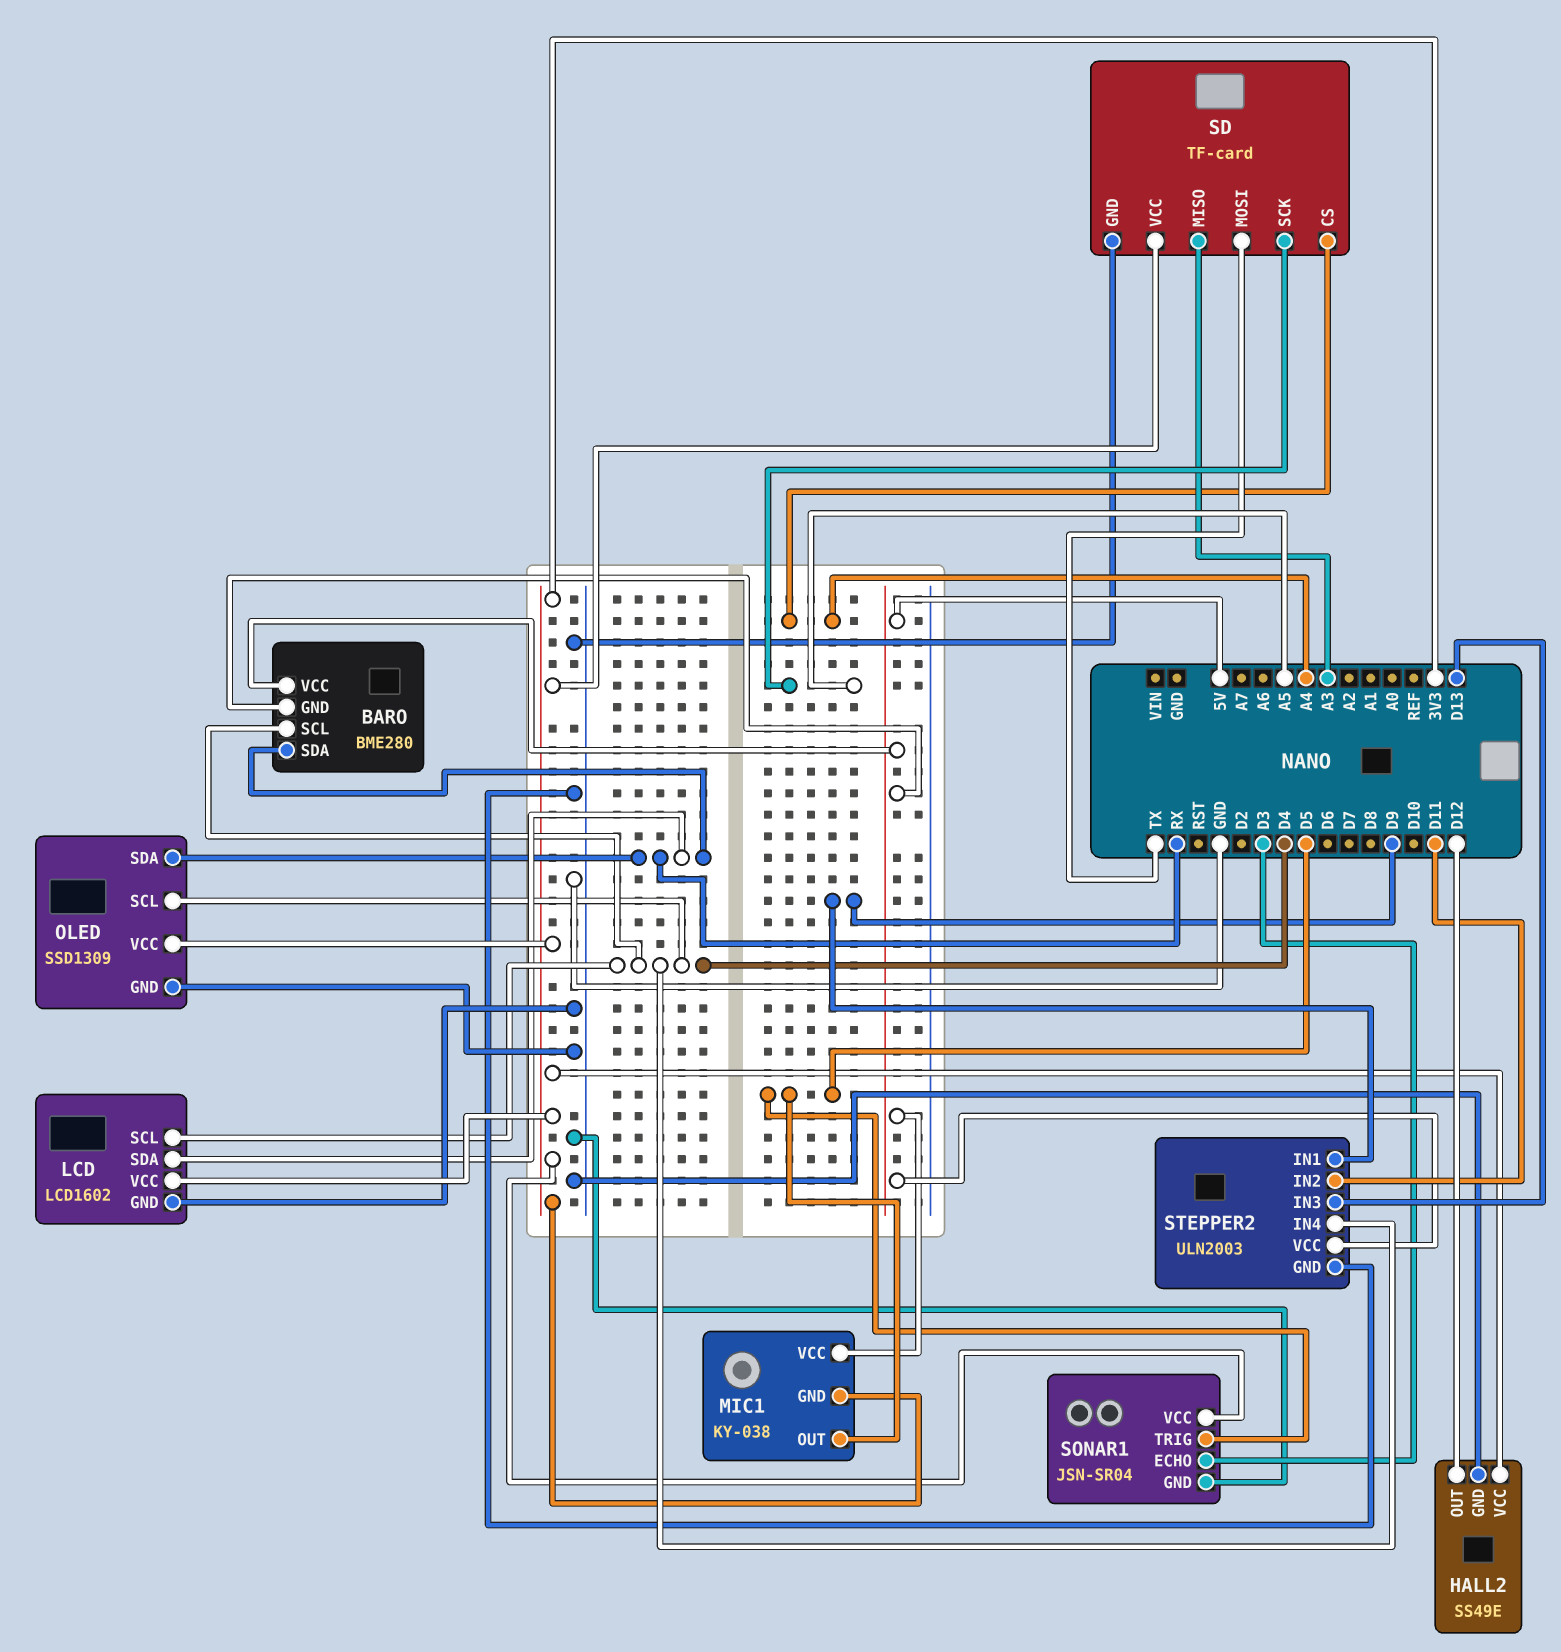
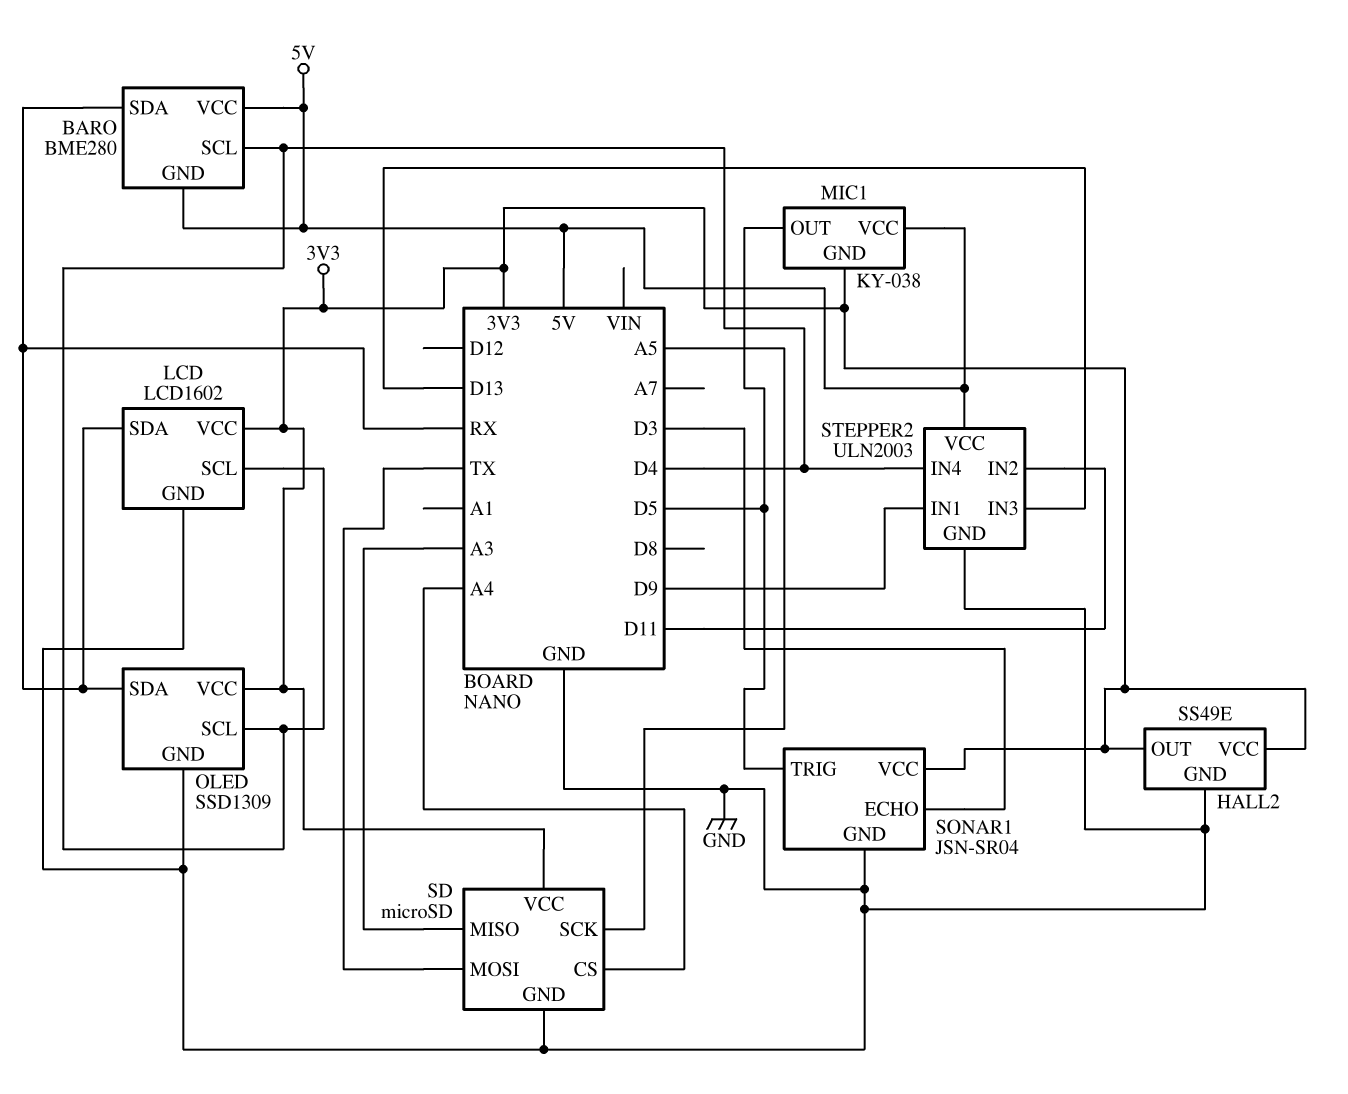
HALL2 pin OUT: D12 -> 3V3
SD: TF-card -> microSD

